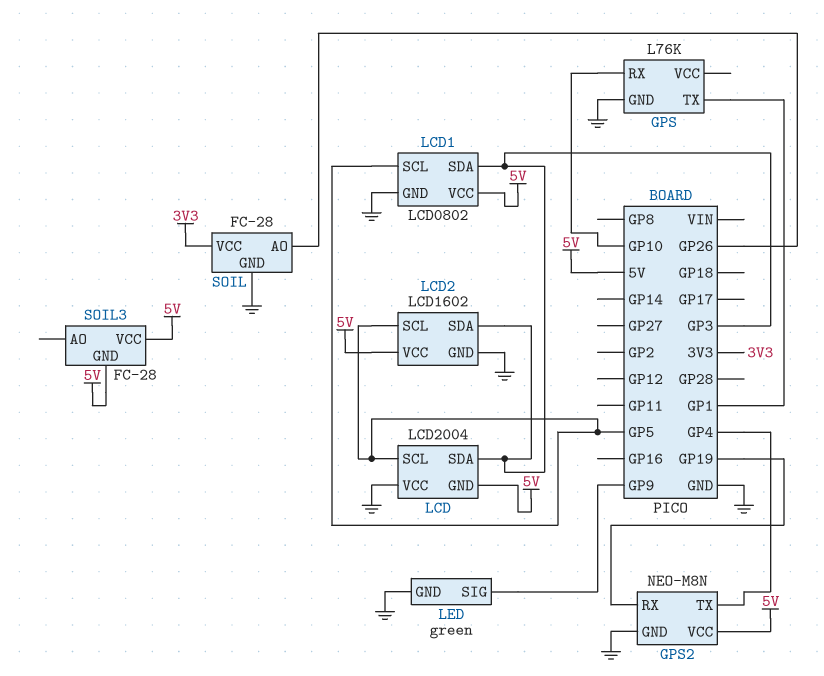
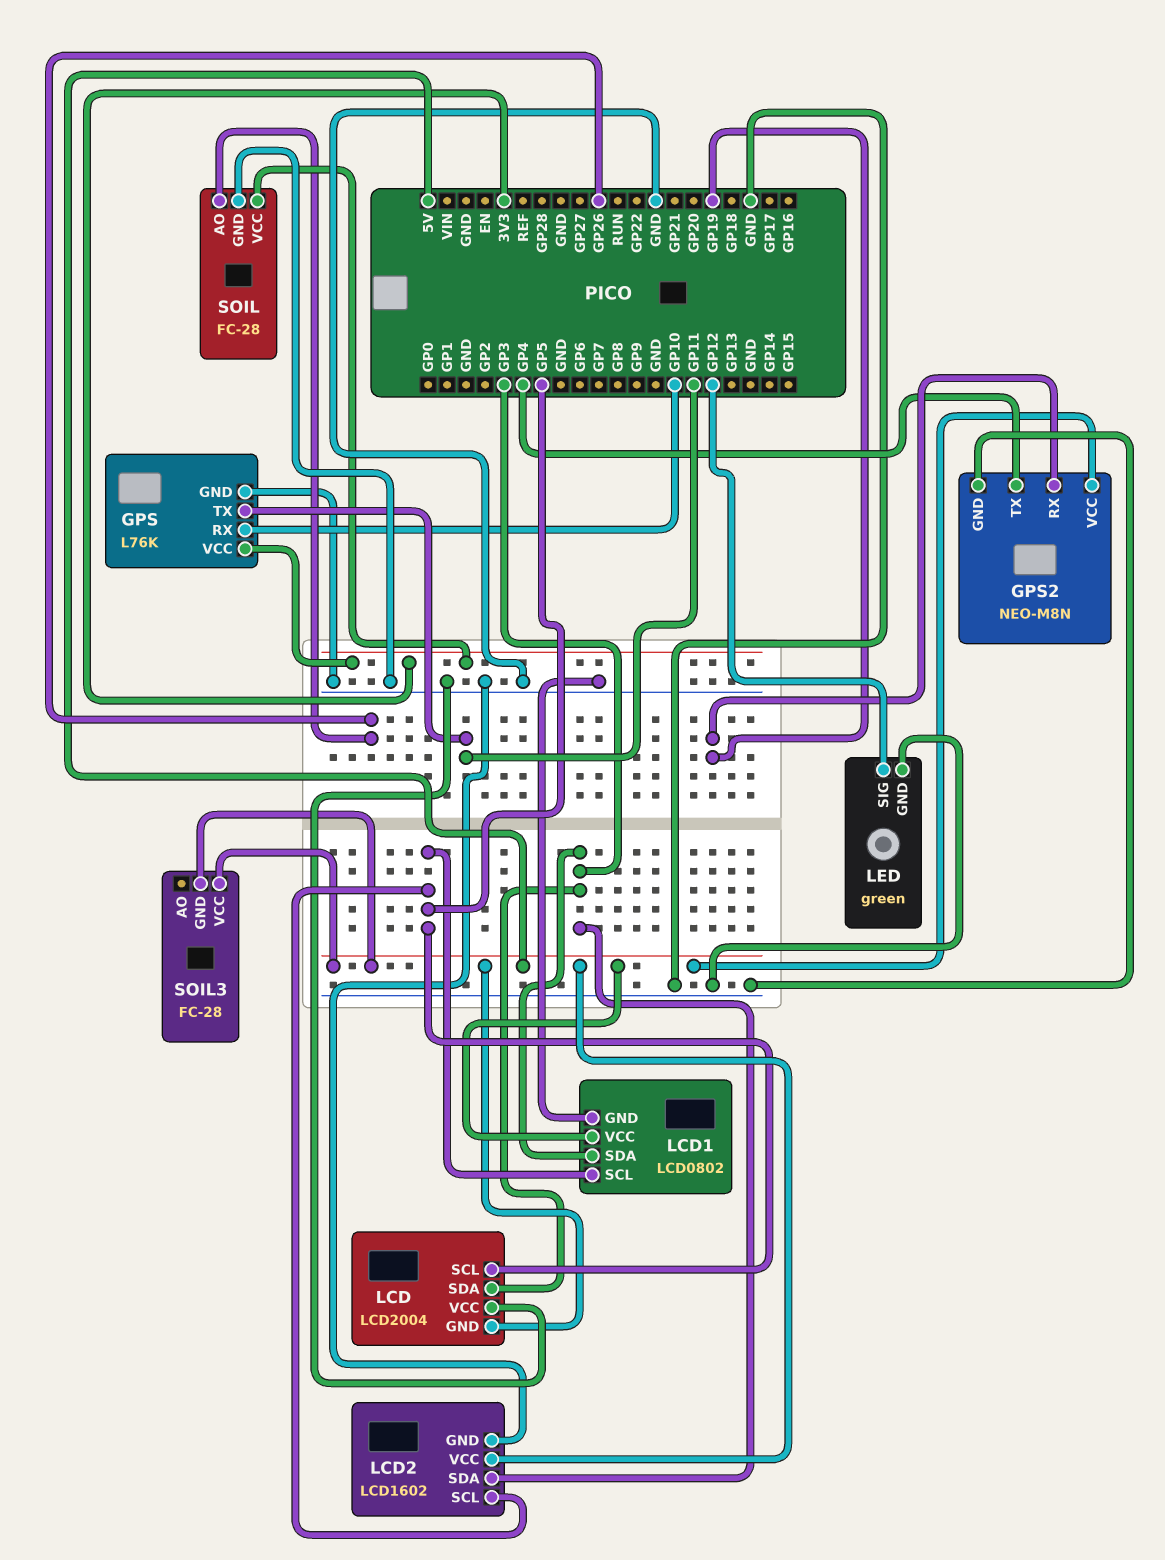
GPS pin TX: GP1 -> GP11
GPS pin VCC: none -> 3V3
LED pin SIG: GP9 -> GP12

